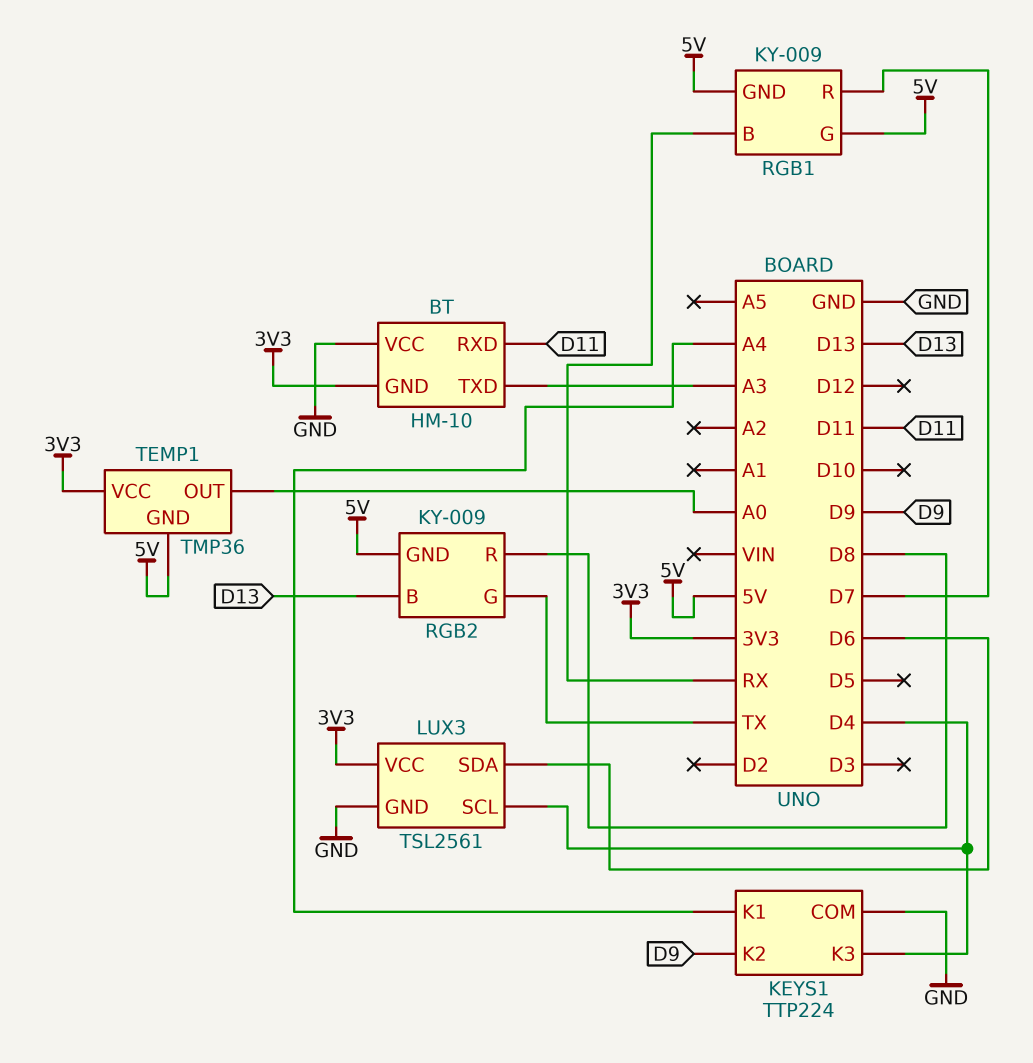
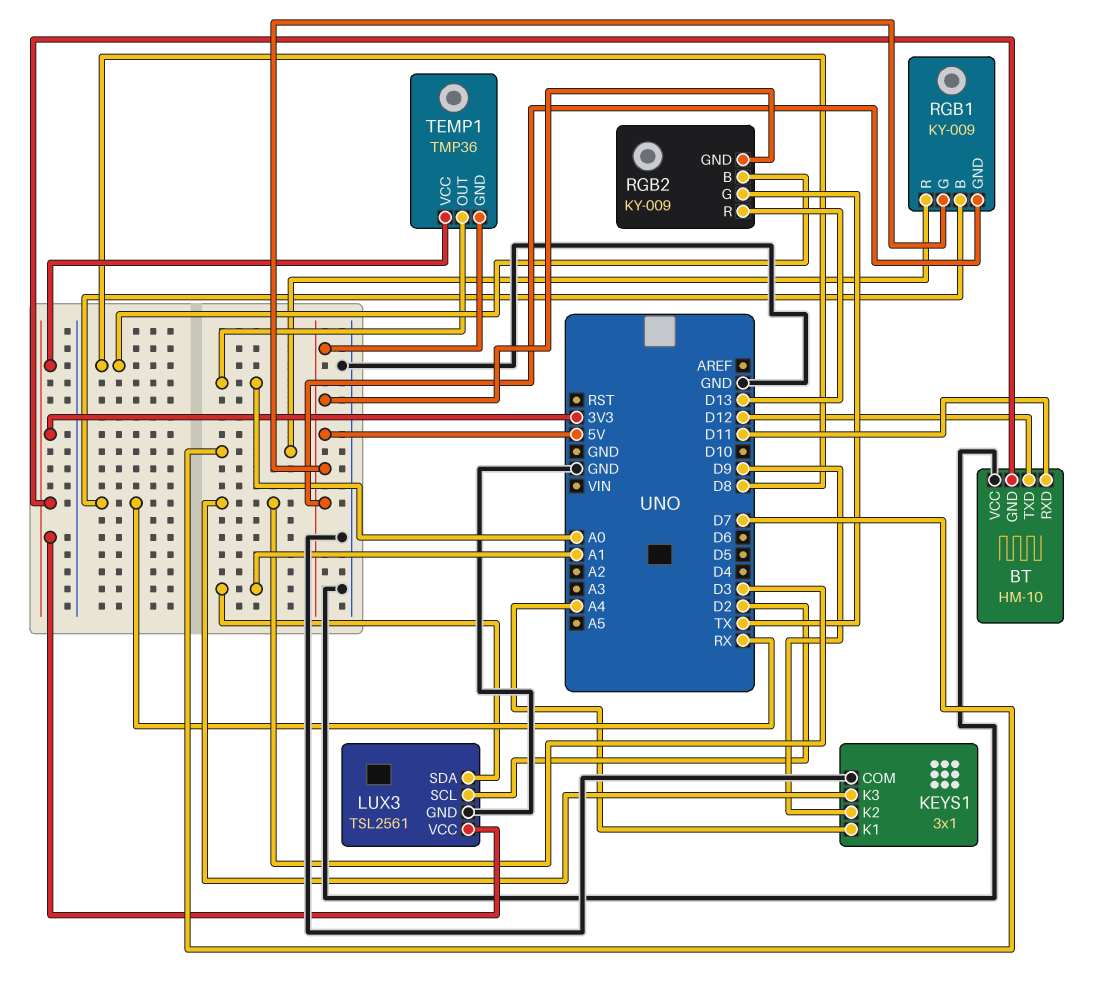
BT pin TXD: A3 -> D12
KEYS1: TTP224 -> 3x1
KEYS1 pin K3: D4 -> D3
LUX3 pin SCL: D4 -> D2
LUX3 pin SDA: D6 -> A1
RGB2 pin B: D13 -> D8
RGB2 pin R: D8 -> D13

